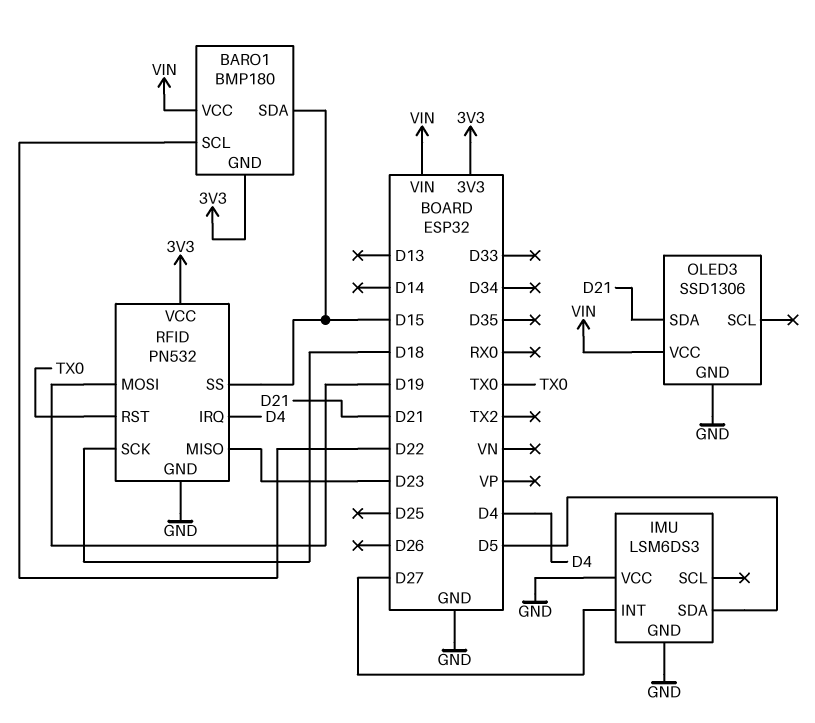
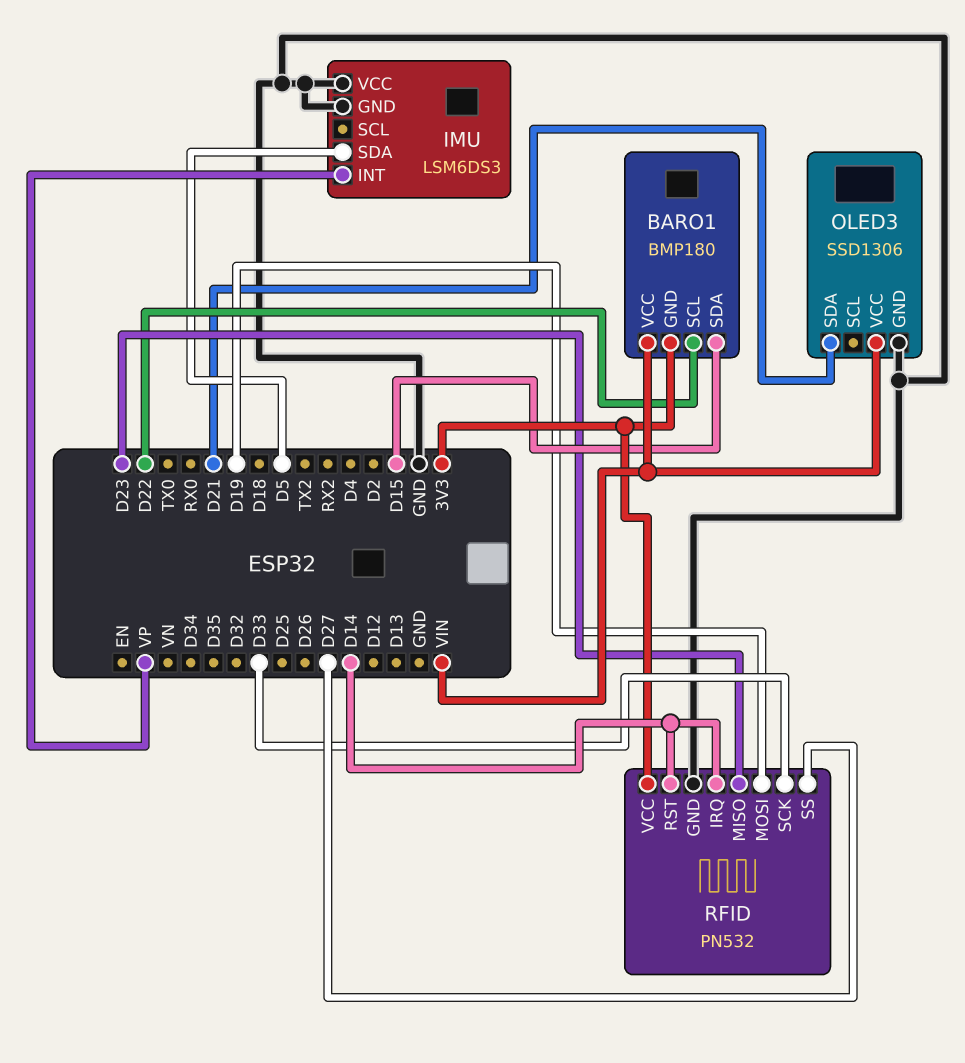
IMU pin INT: D27 -> VP
RFID pin IRQ: D4 -> D14
RFID pin RST: TX0 -> D14
RFID pin SCK: D18 -> D33
RFID pin SS: D15 -> D27

